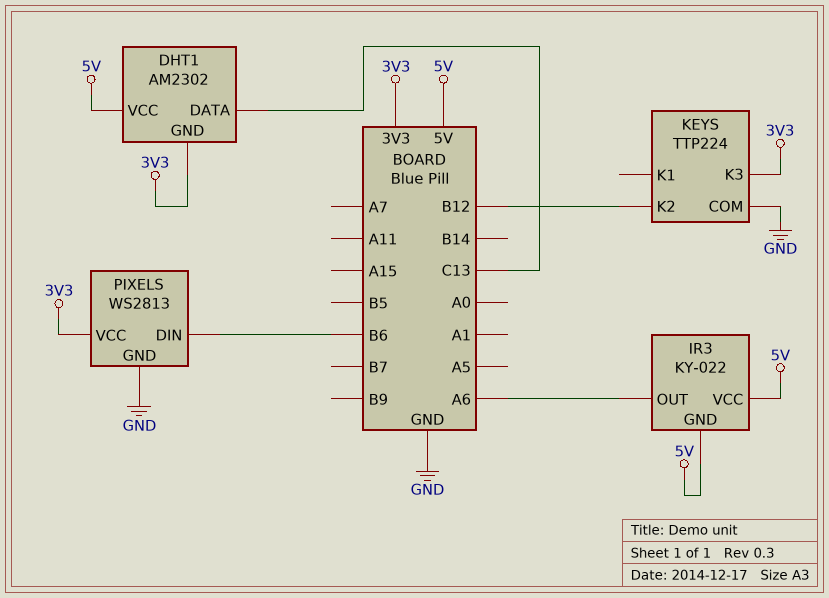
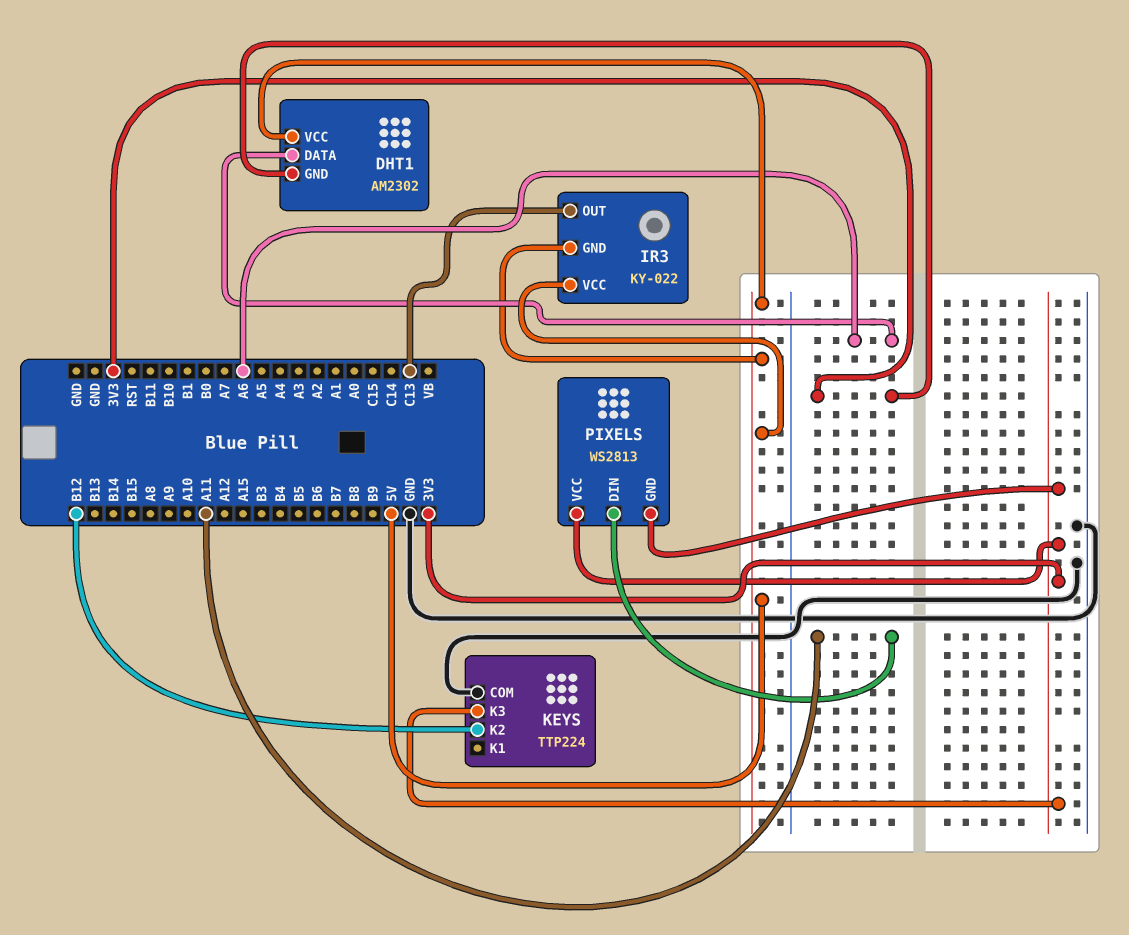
DHT1 pin DATA: C13 -> A6
IR3 pin OUT: A6 -> C13
PIXELS pin DIN: B6 -> A11
PIXELS pin GND: GND -> 3V3

